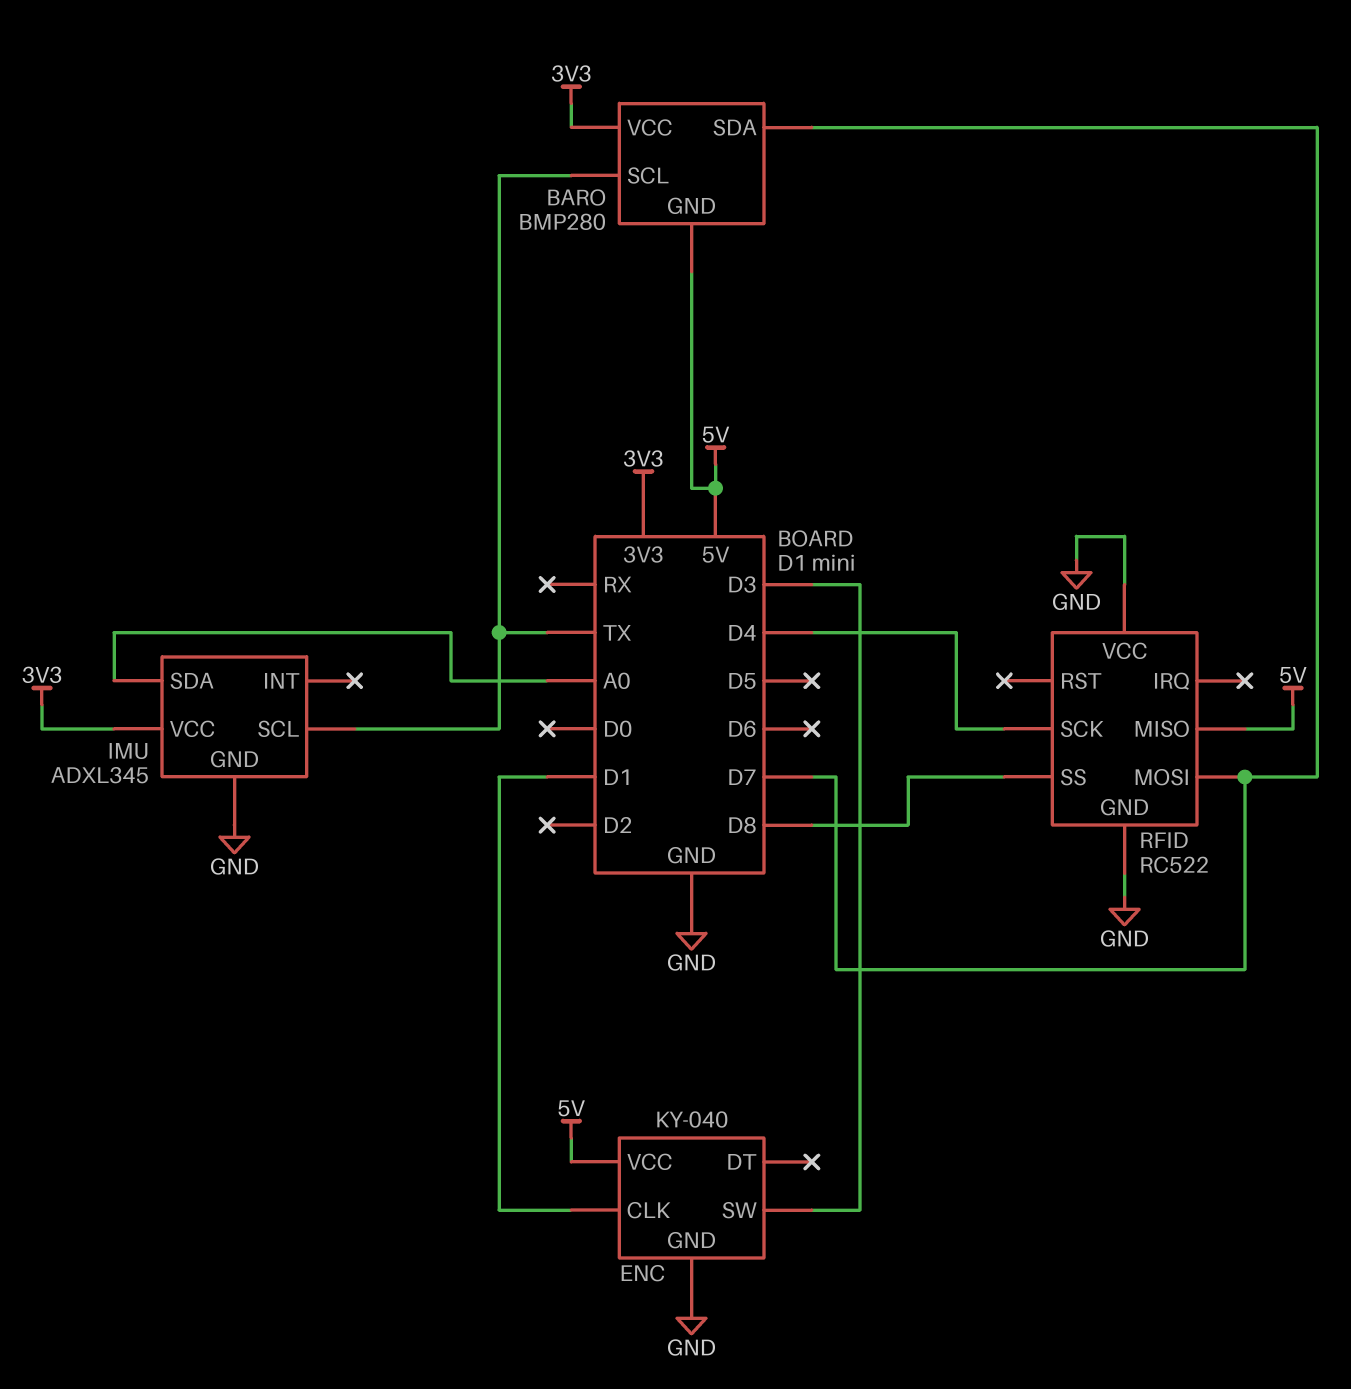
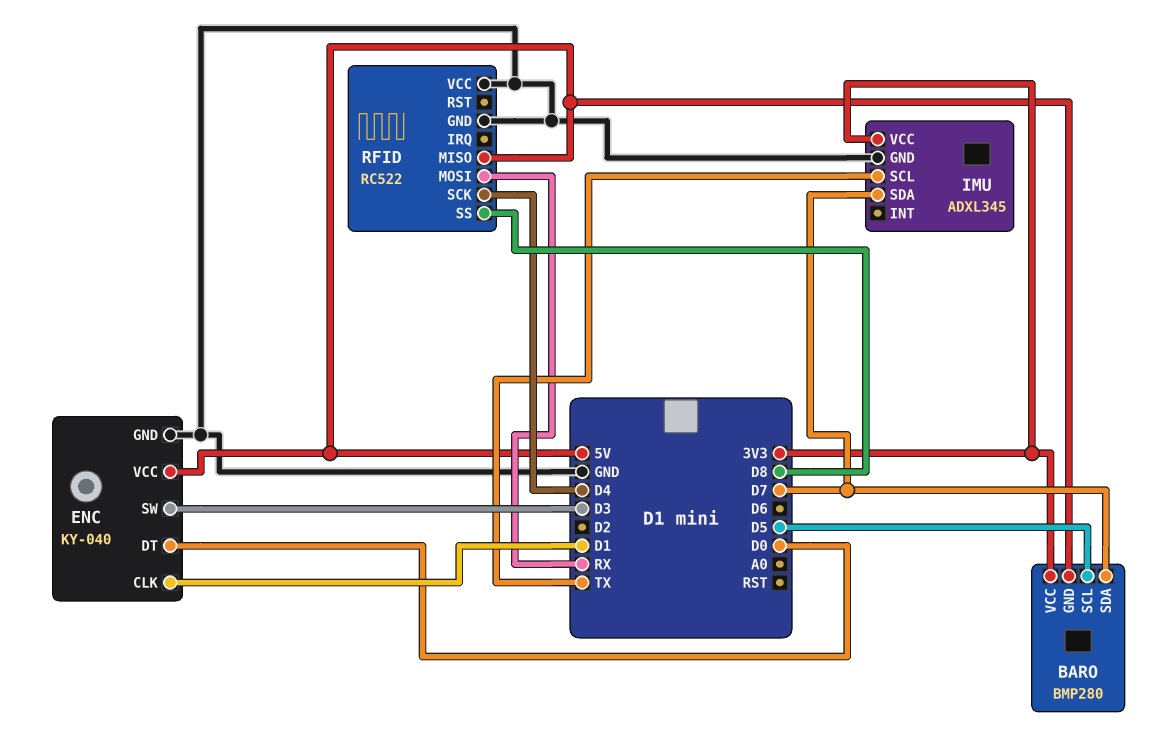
BARO pin SCL: TX -> D5
ENC pin DT: none -> D0
IMU pin SDA: A0 -> D7
RFID pin MOSI: D7 -> RX

